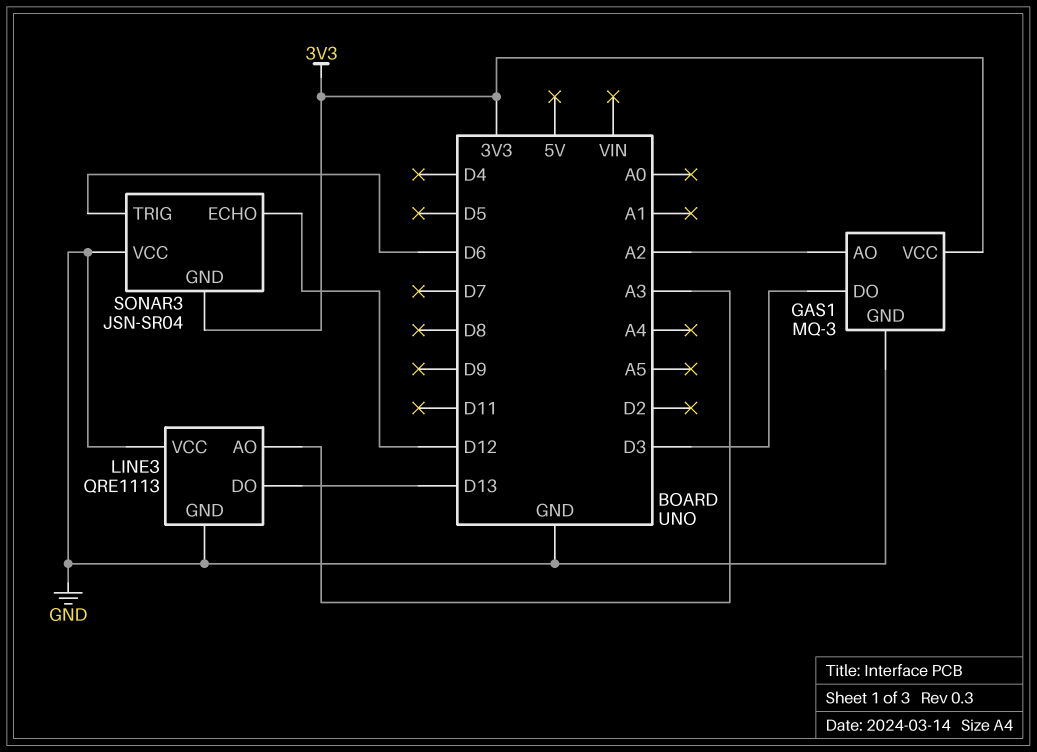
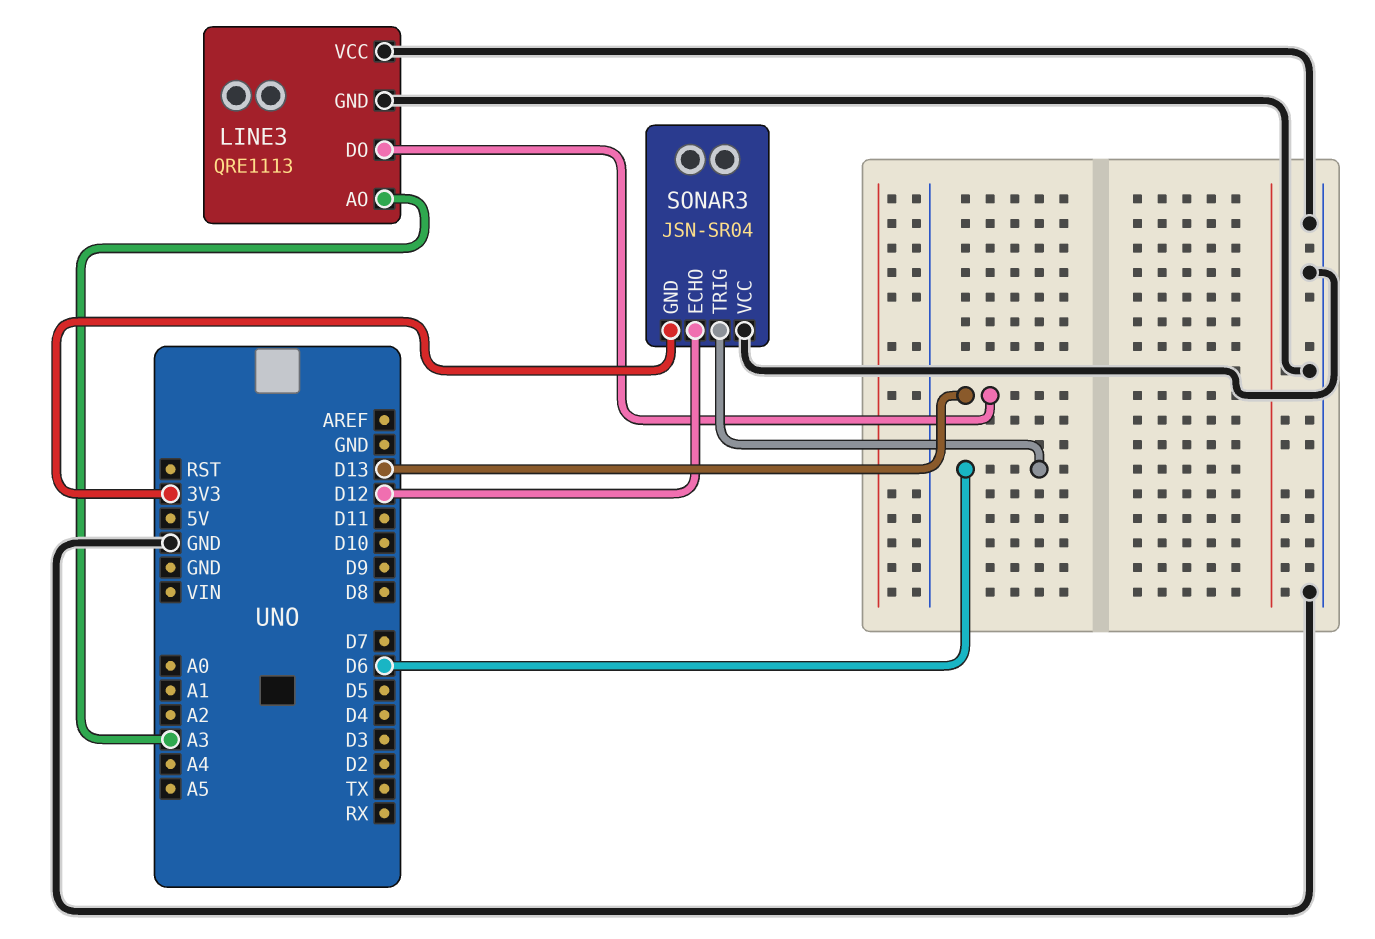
GAS1: MQ-3 -> none
GAS1 pin AO: A2 -> none
GAS1 pin DO: D3 -> none
GAS1 pin GND: GND -> none
GAS1 pin VCC: 3V3 -> none

